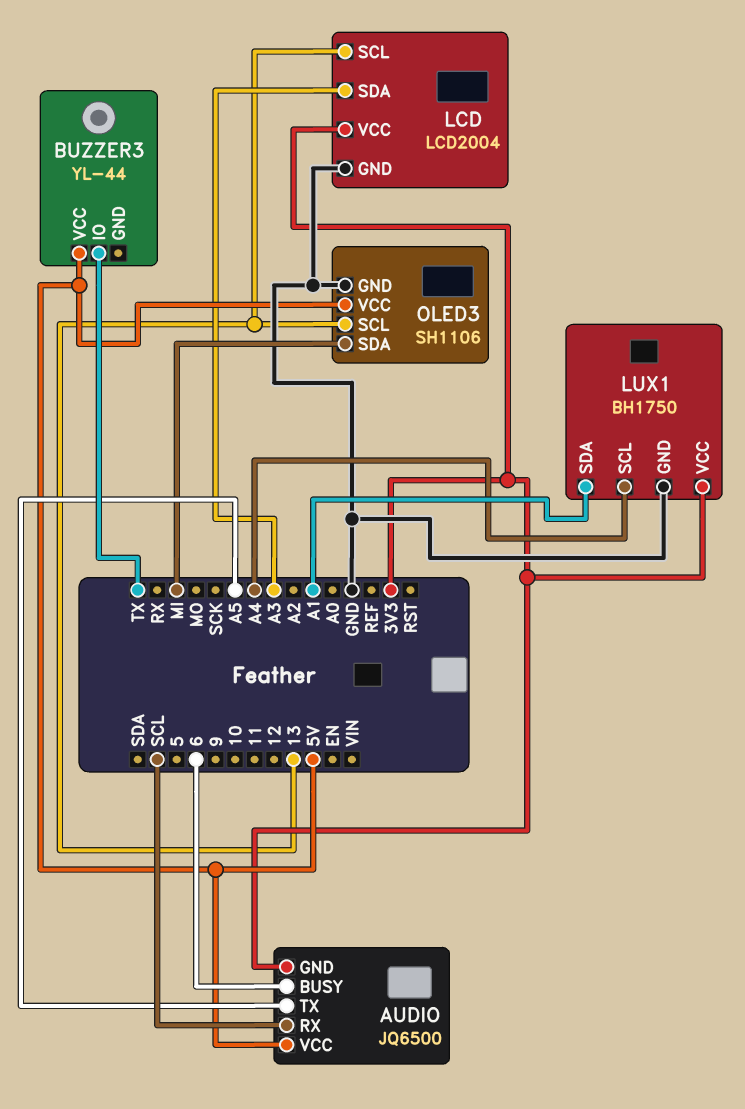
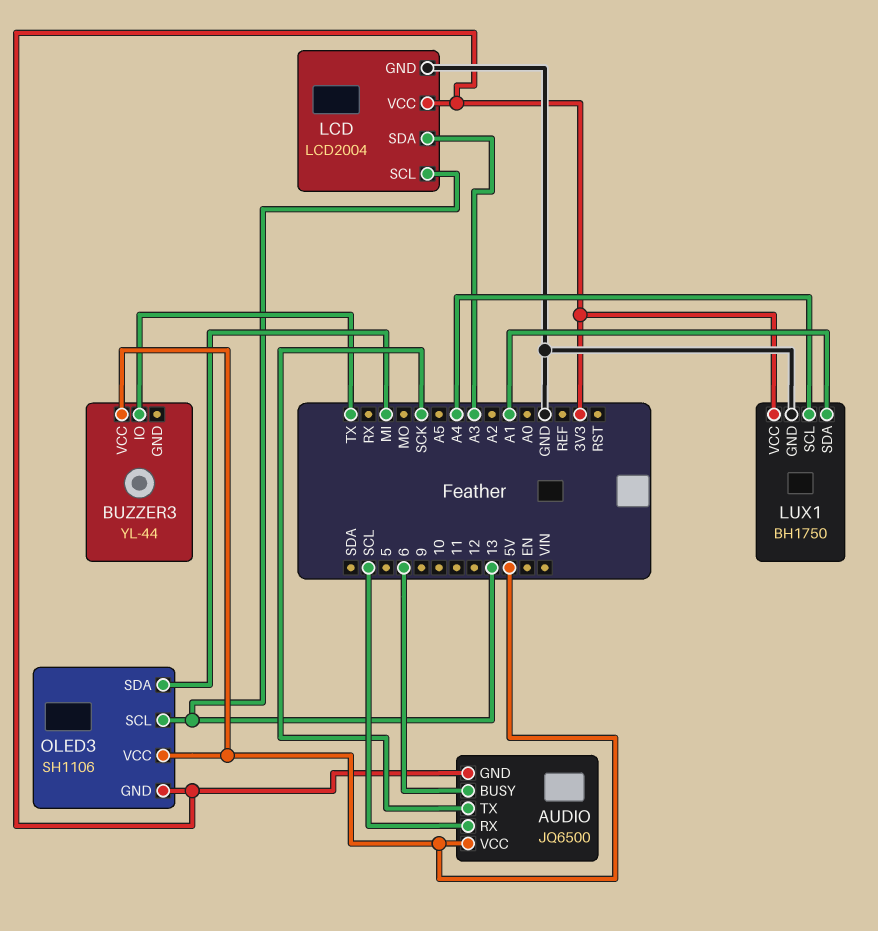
AUDIO pin TX: A5 -> SCK
OLED3 pin GND: GND -> 3V3

